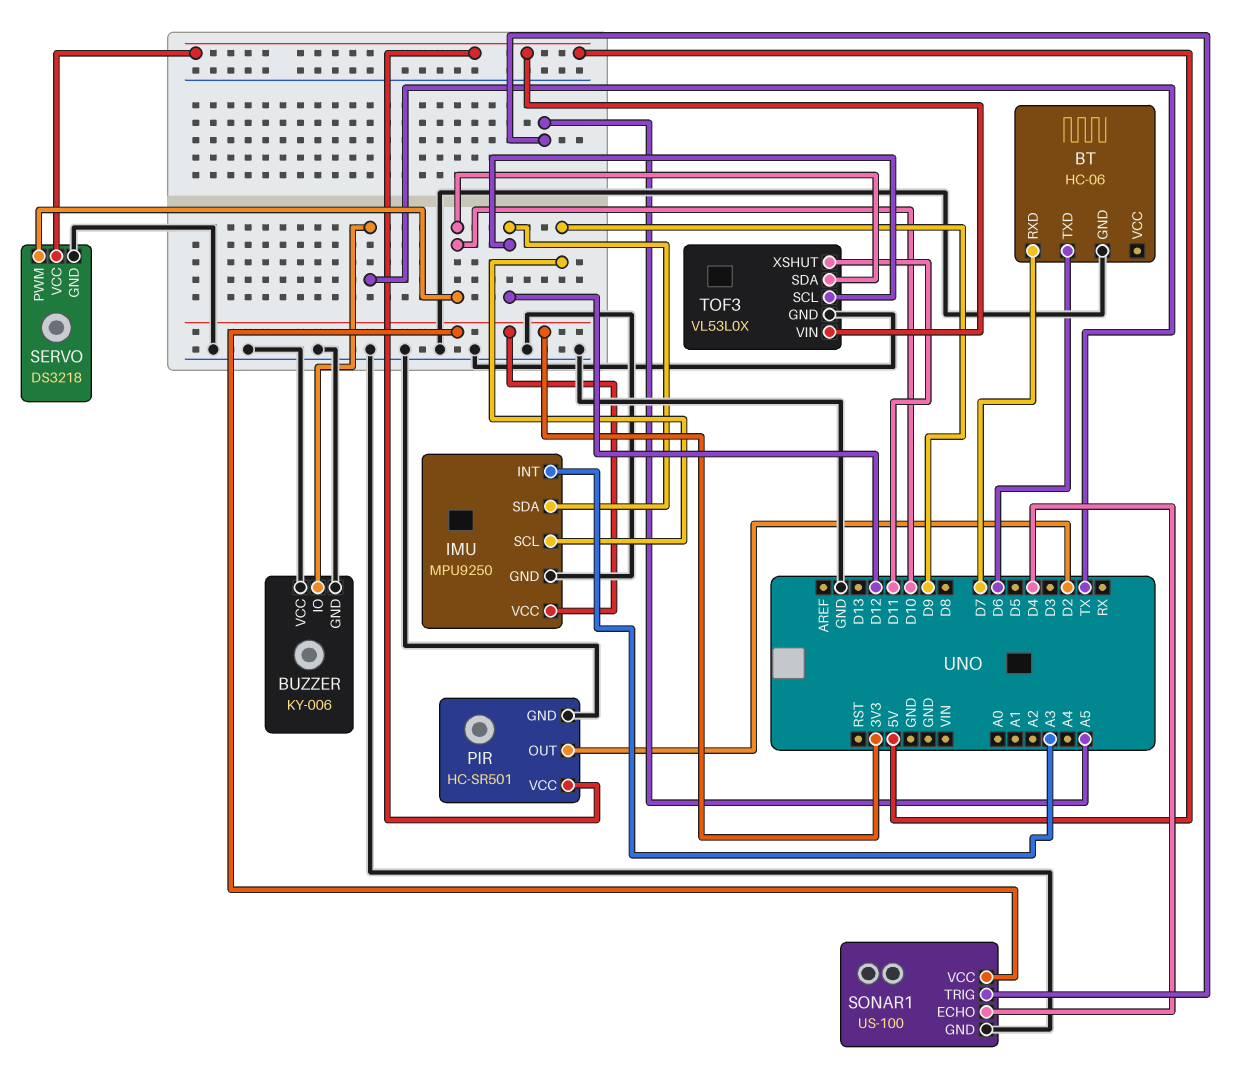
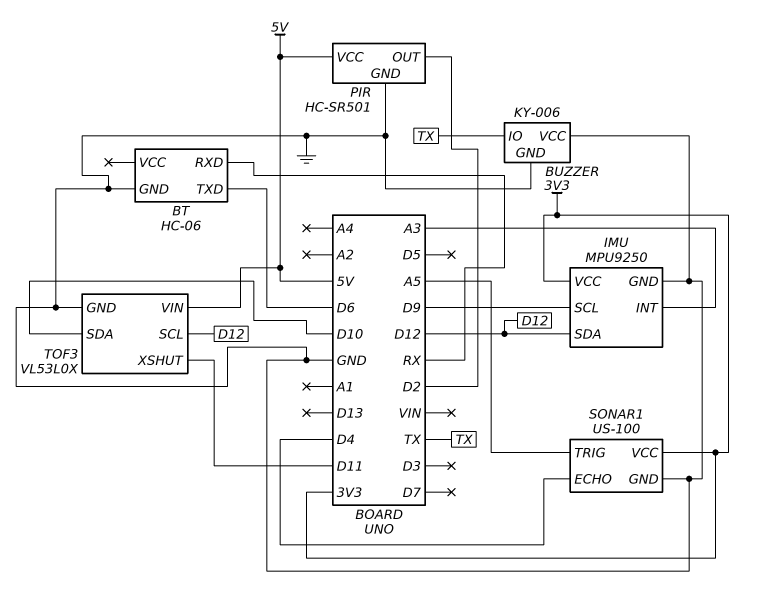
BT pin RXD: D7 -> RX
SERVO: DS3218 -> none
SERVO pin GND: GND -> none
SERVO pin PWM: D10 -> none
SERVO pin VCC: 5V -> none

